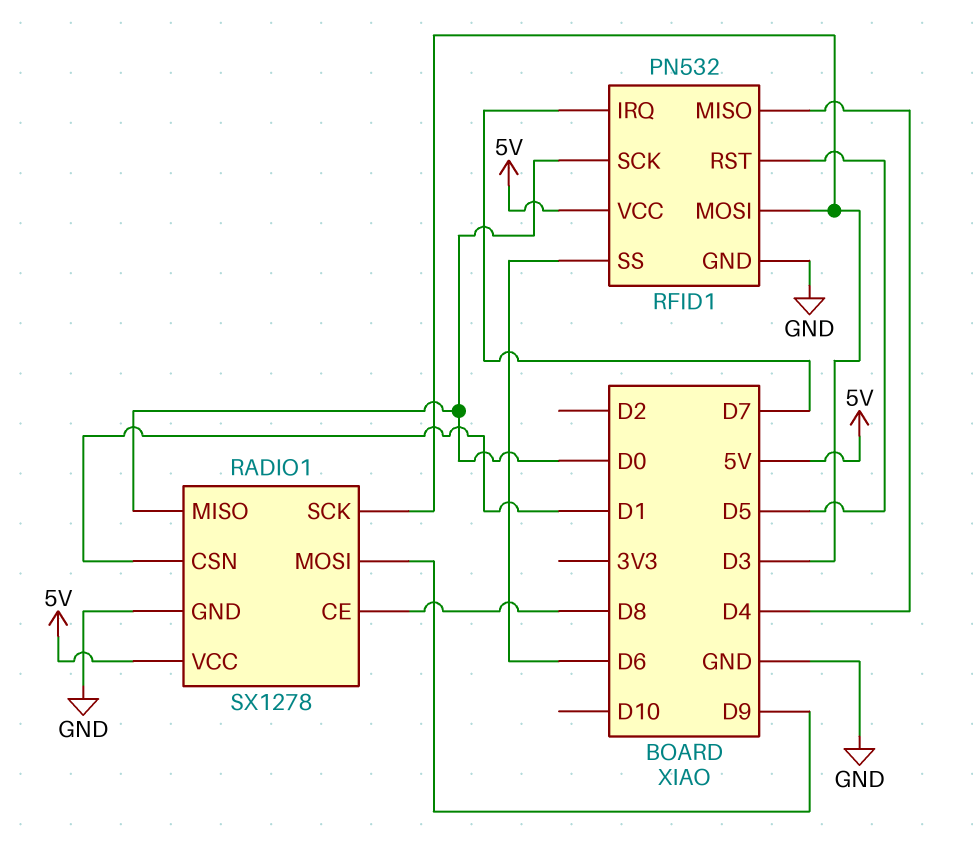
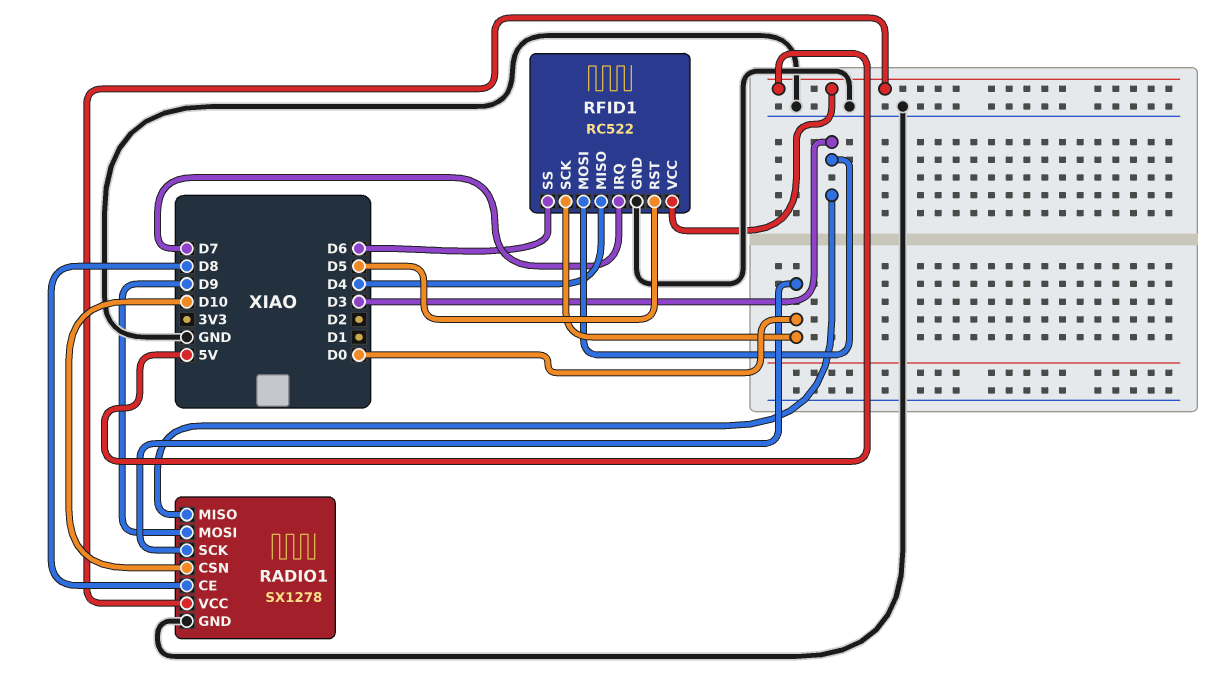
RADIO1 pin CSN: D1 -> D10
RADIO1 pin MISO: D0 -> D3
RADIO1 pin SCK: D3 -> D0
RFID1: PN532 -> RC522

